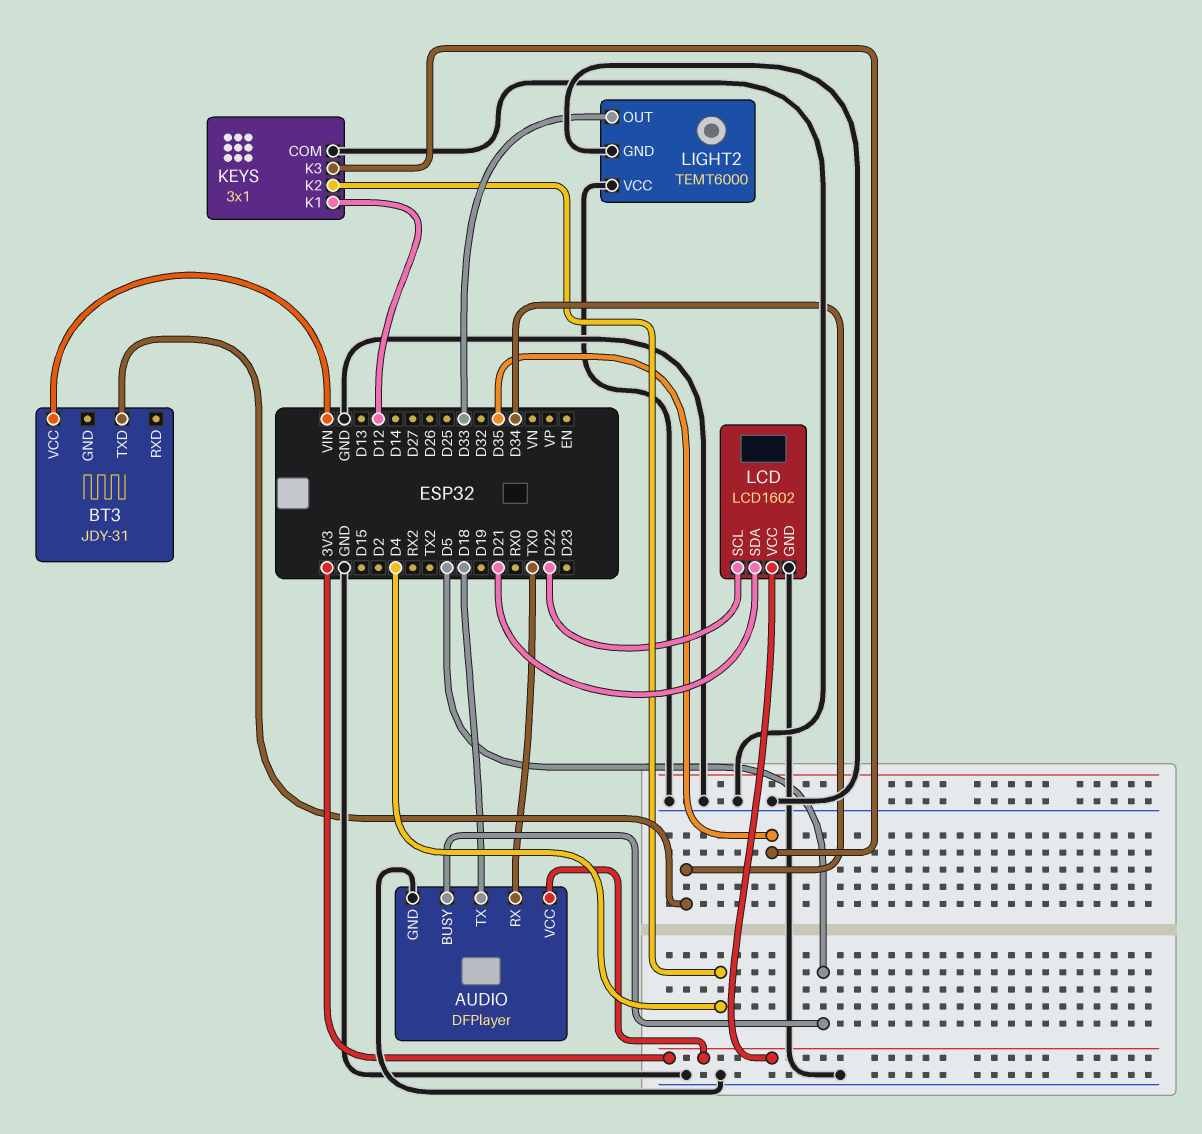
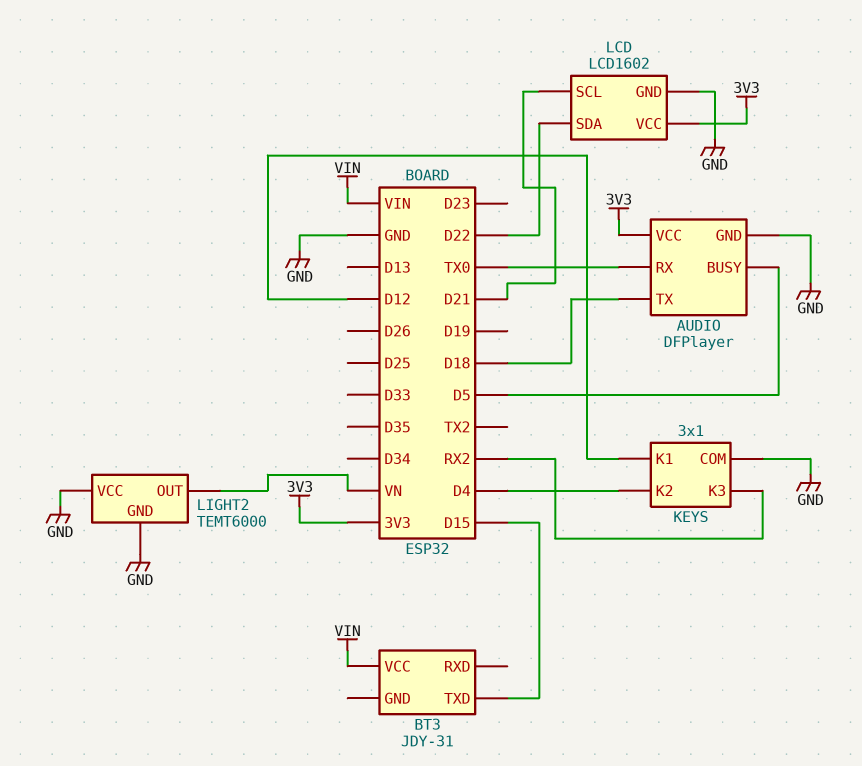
BT3 pin TXD: D34 -> D15
KEYS pin K3: D35 -> RX2
LCD pin SCL: D22 -> D21
LCD pin SDA: D21 -> D22
LIGHT2 pin OUT: D33 -> VN

